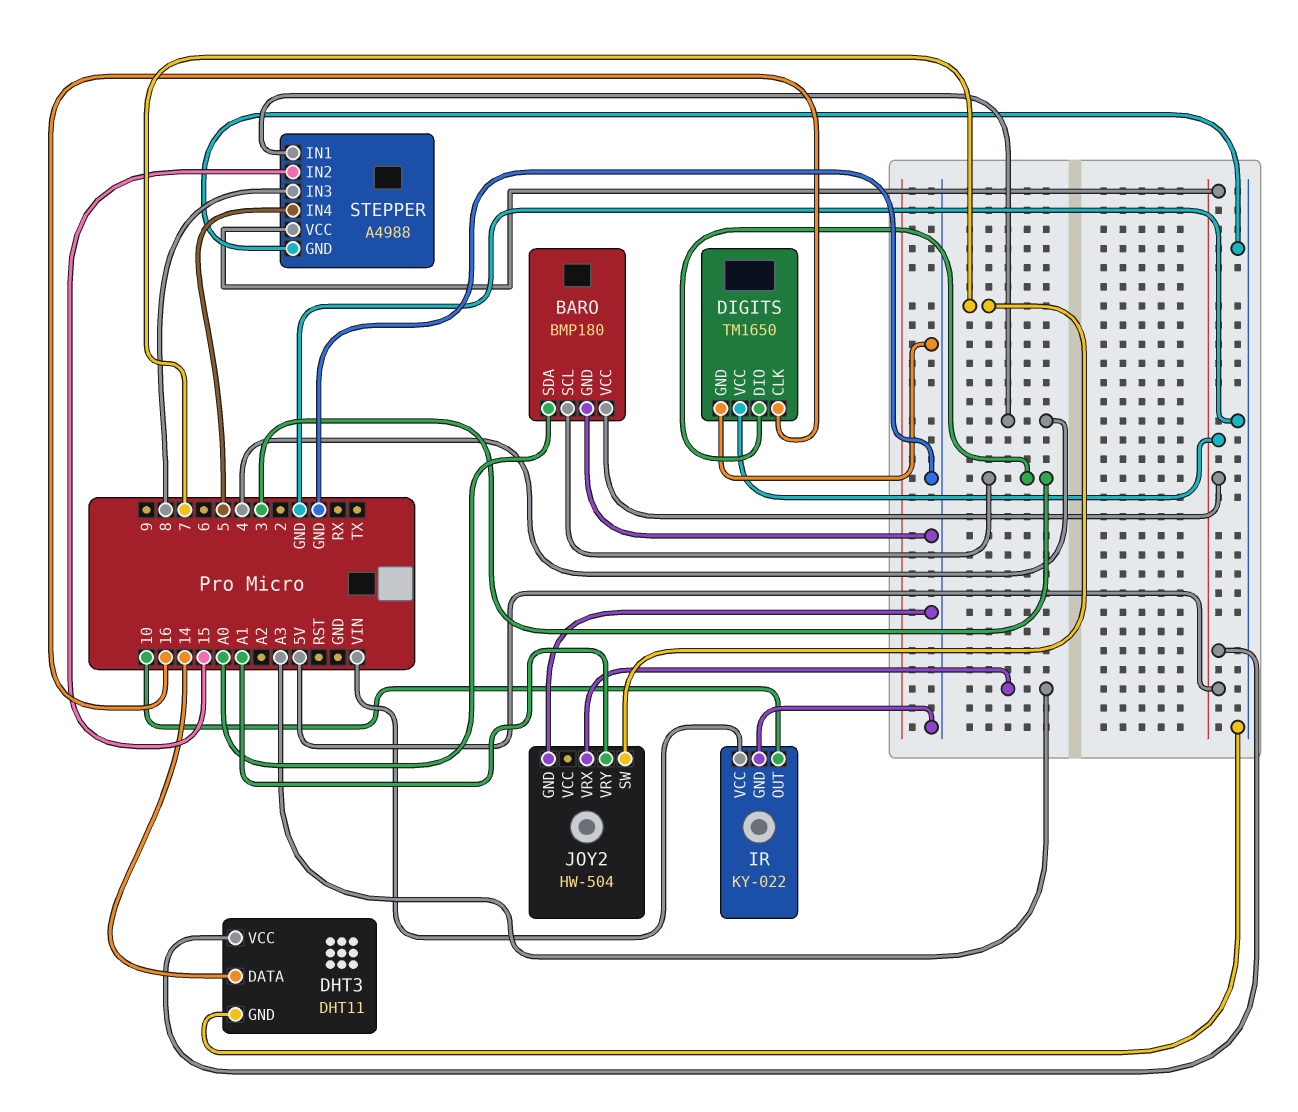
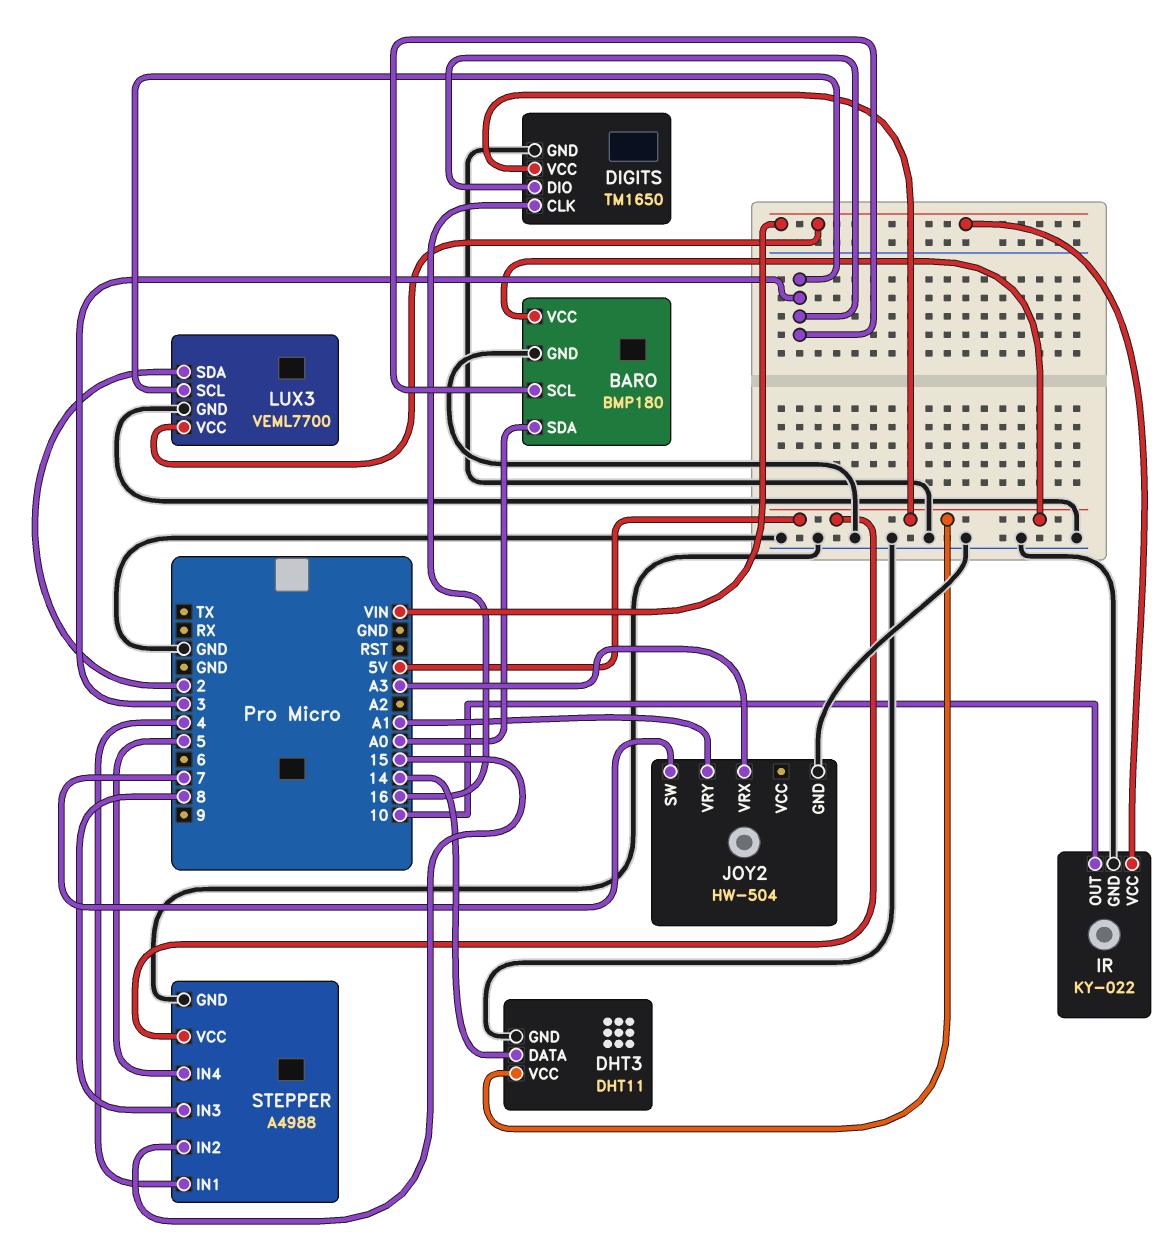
LUX3: none -> VEML7700
LUX3 pin GND: none -> GND
LUX3 pin SCL: none -> 3
LUX3 pin SDA: none -> 2
LUX3 pin VCC: none -> VIN

